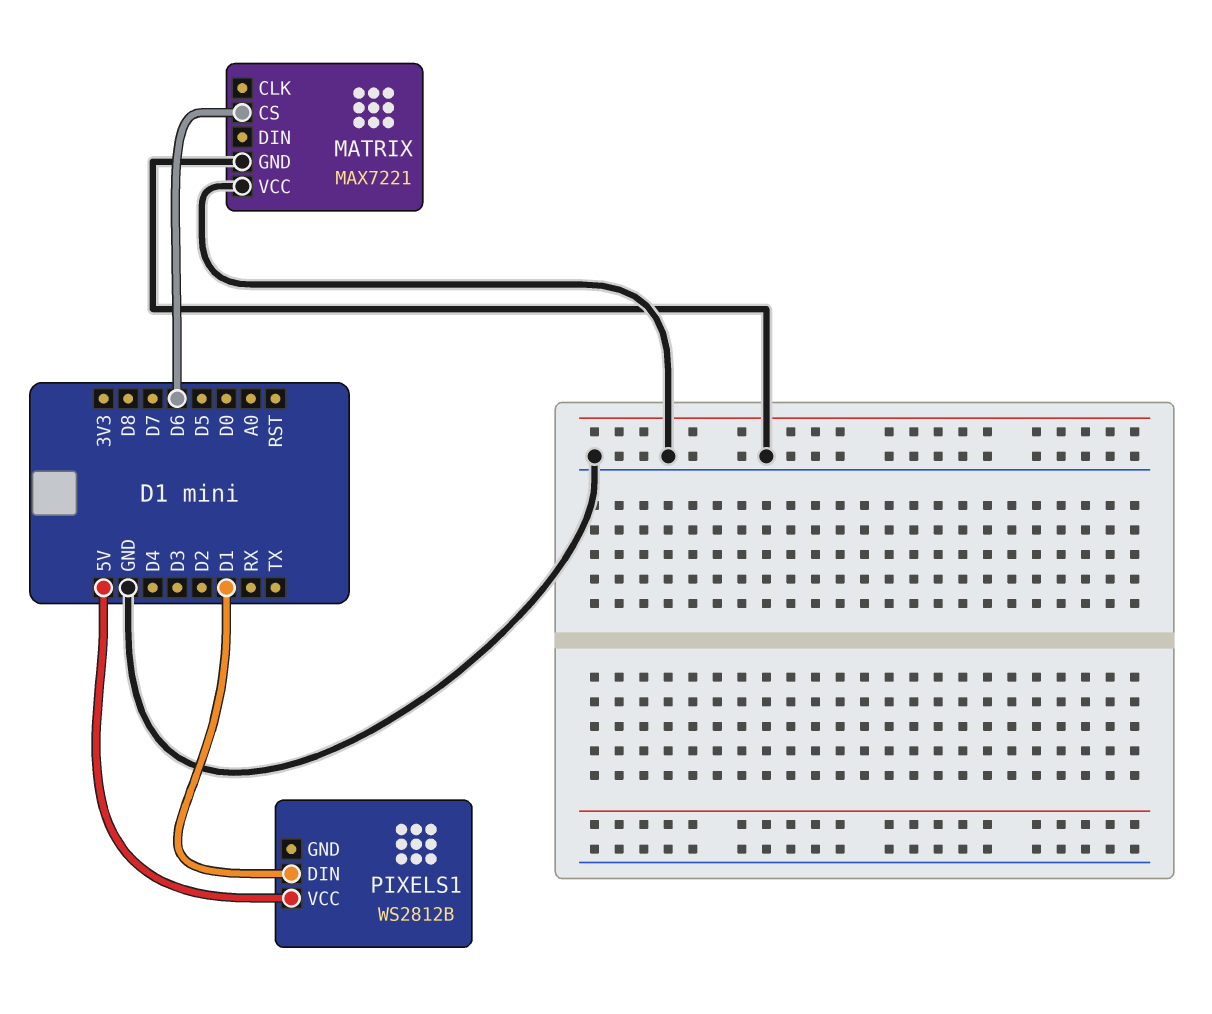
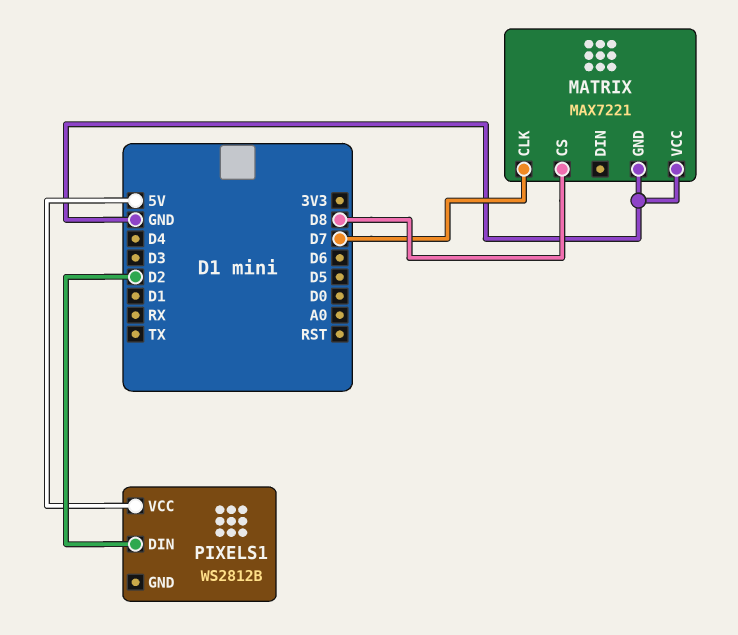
MATRIX pin CLK: none -> D7
MATRIX pin CS: D6 -> D8
PIXELS1 pin DIN: D1 -> D2

